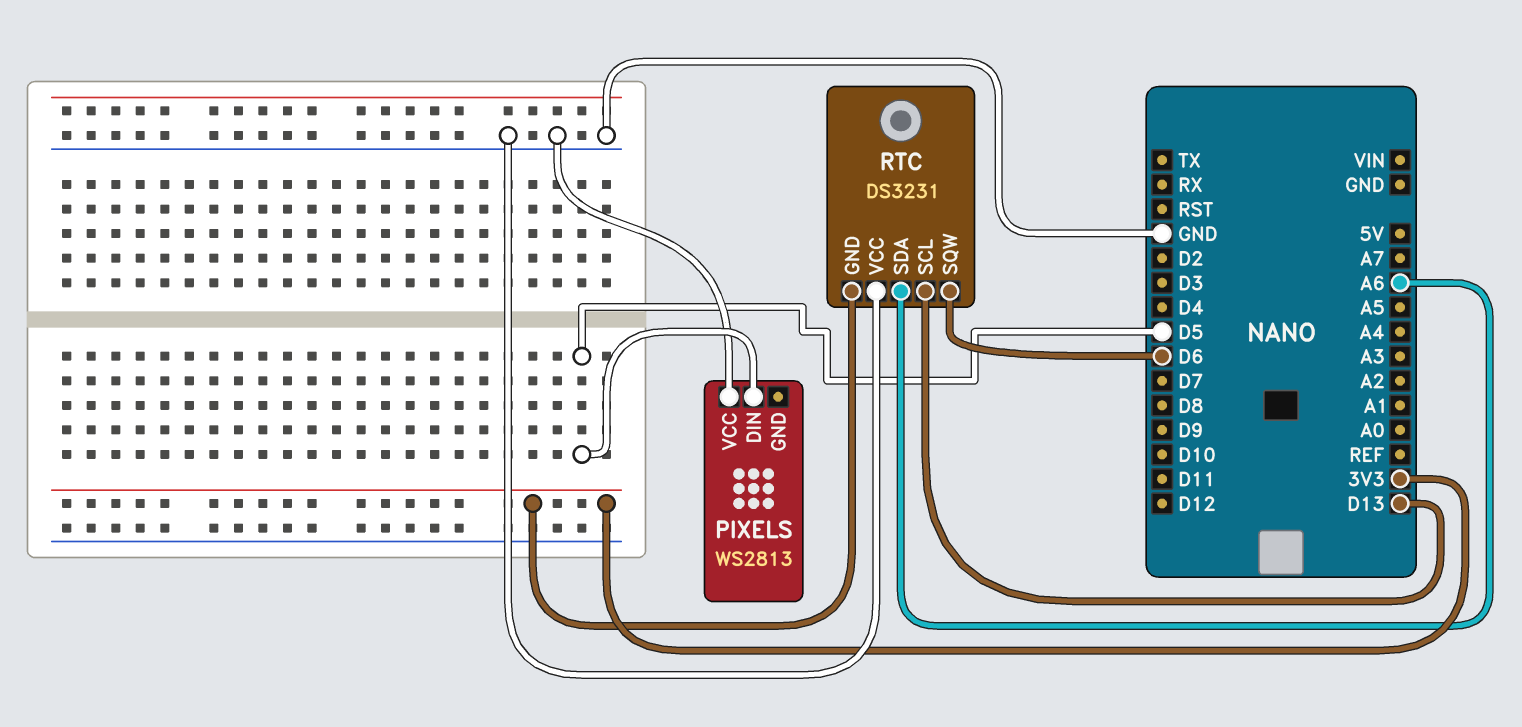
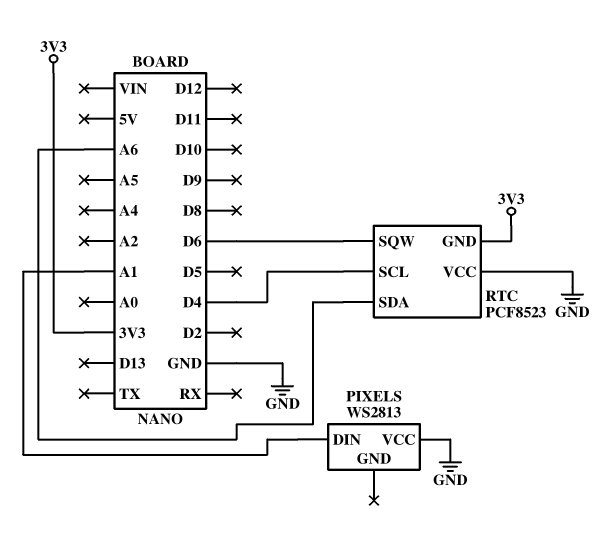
PIXELS pin DIN: D5 -> A1
RTC: DS3231 -> PCF8523
RTC pin SCL: D13 -> D4

